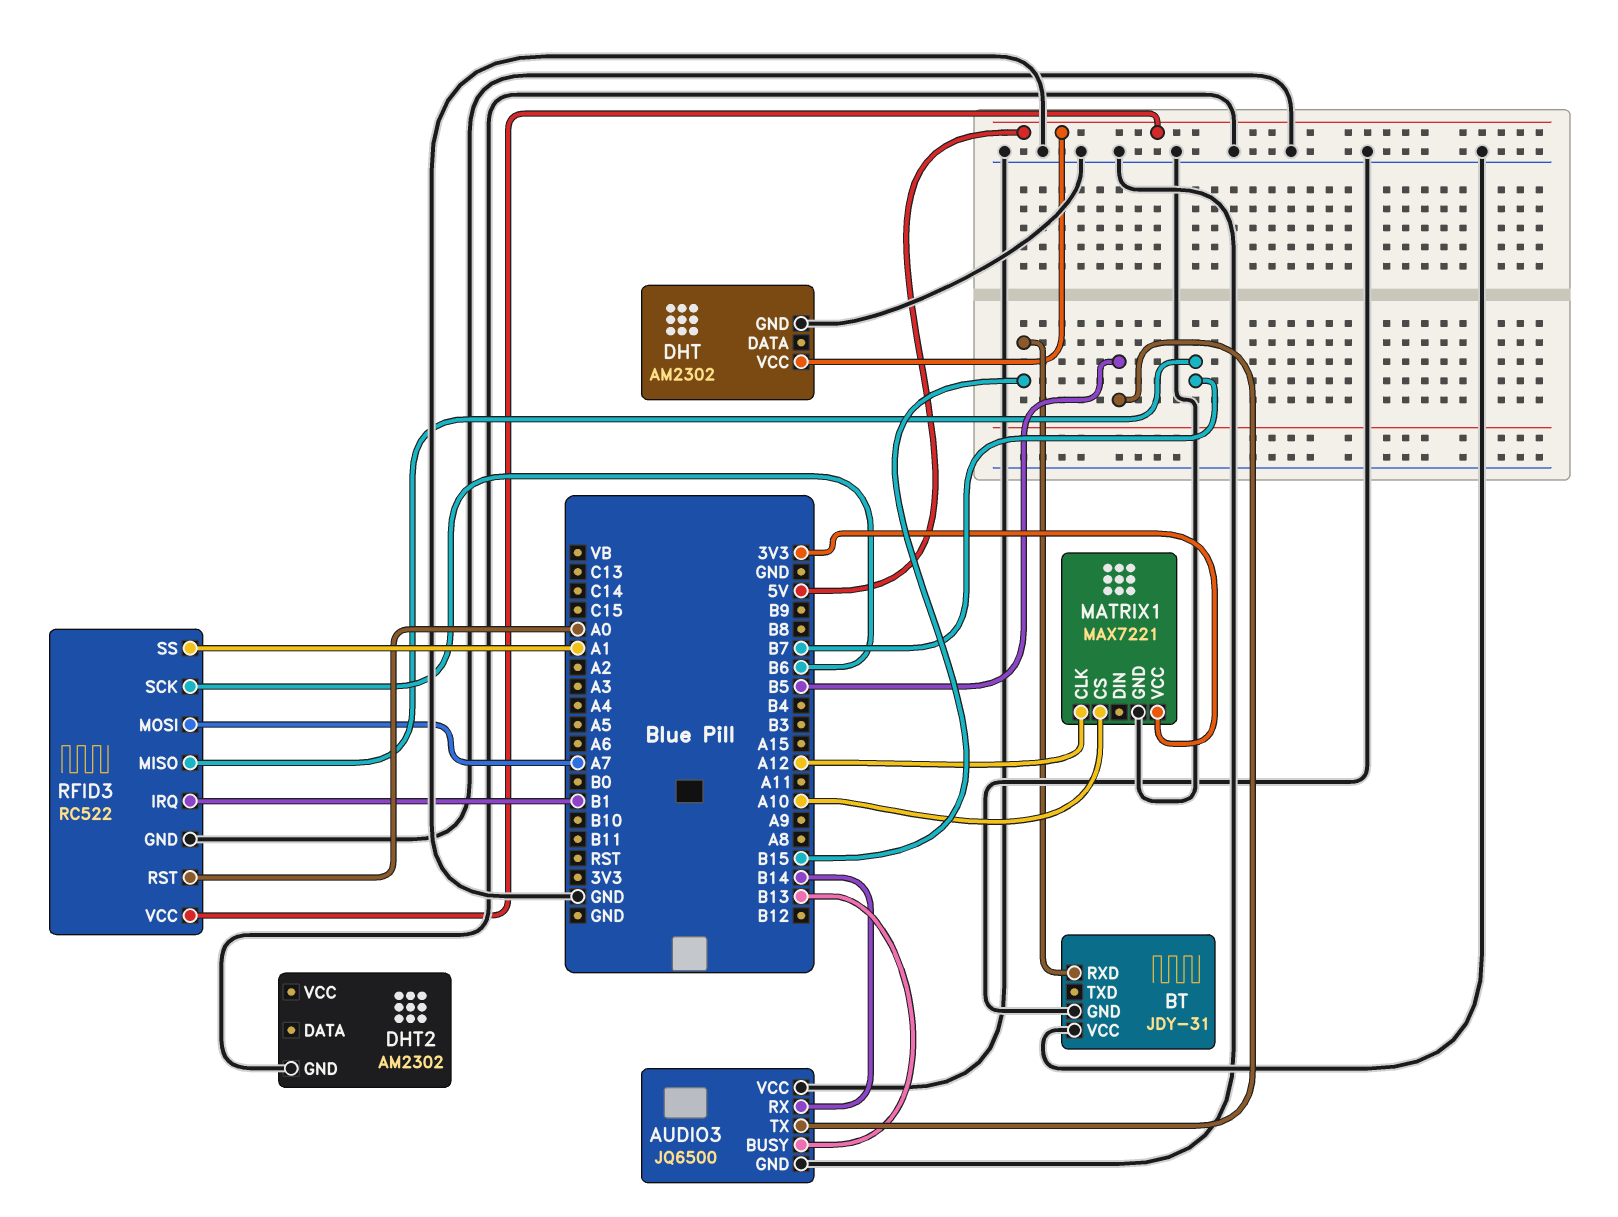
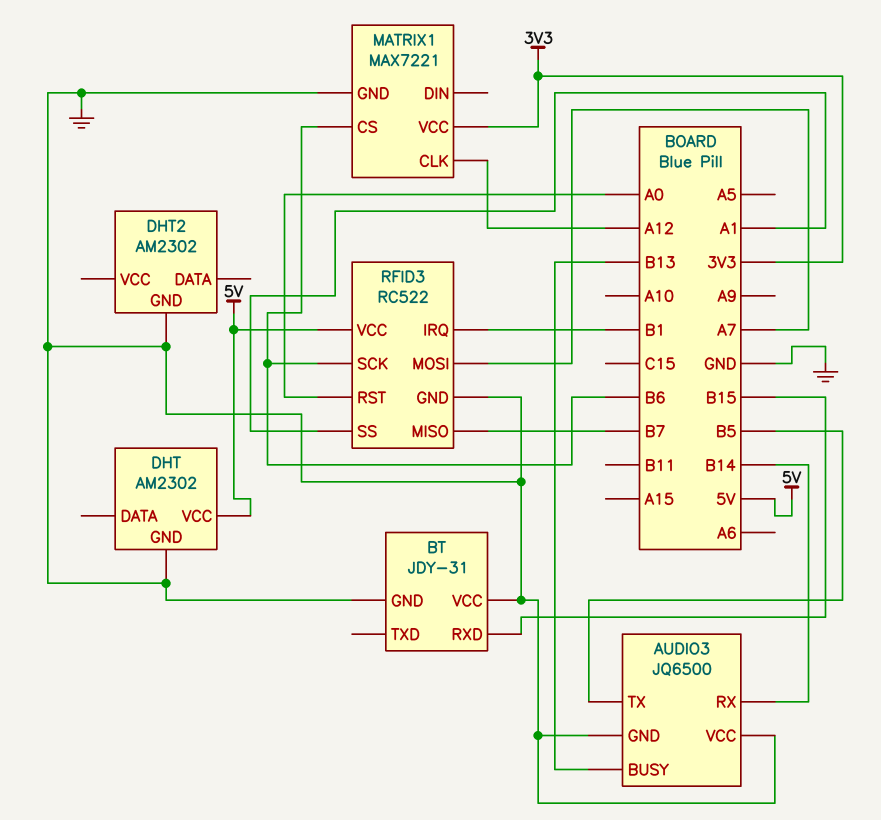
MATRIX1 pin CS: A10 -> B6

